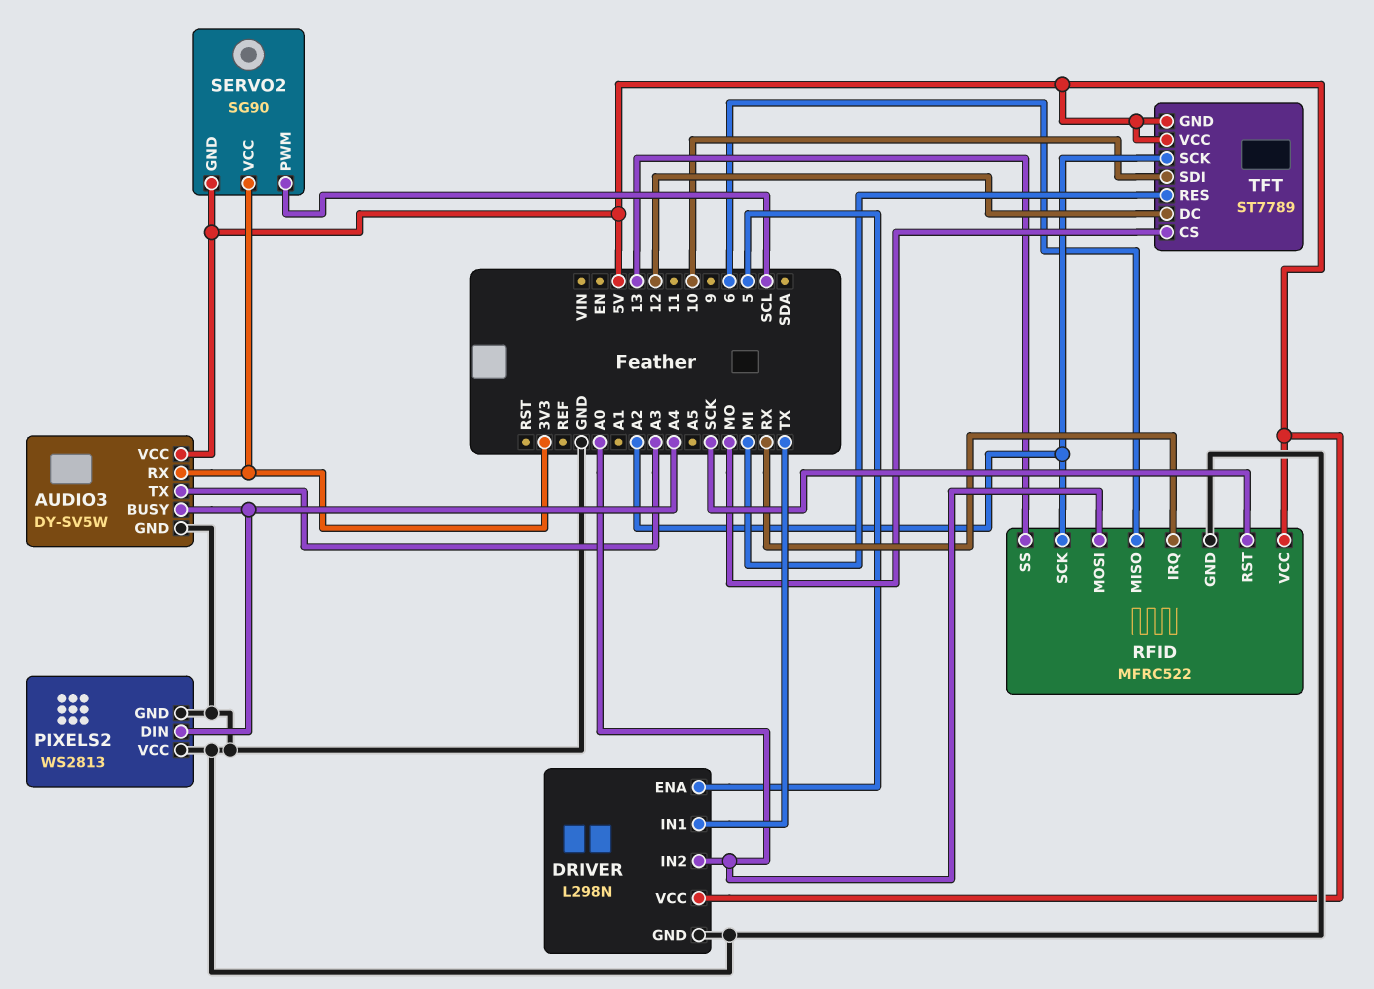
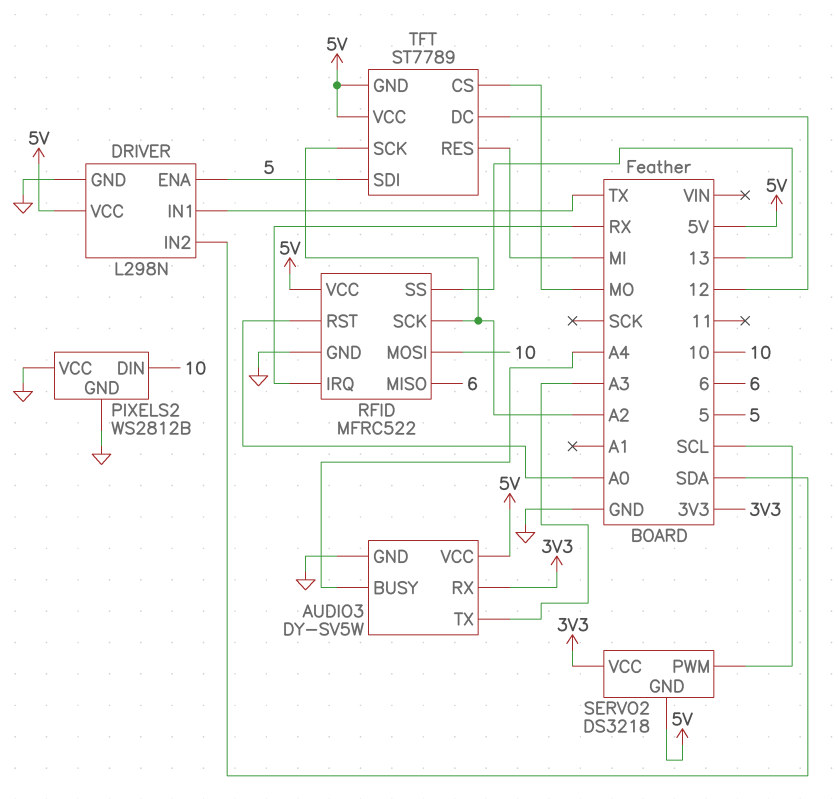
DRIVER pin IN2: A0 -> SDA
PIXELS2: WS2813 -> WS2812B
PIXELS2 pin DIN: A4 -> 10
RFID pin MOSI: A0 -> 10
RFID pin RST: SCK -> A0
SERVO2: SG90 -> DS3218
TFT pin SDI: 10 -> 5

